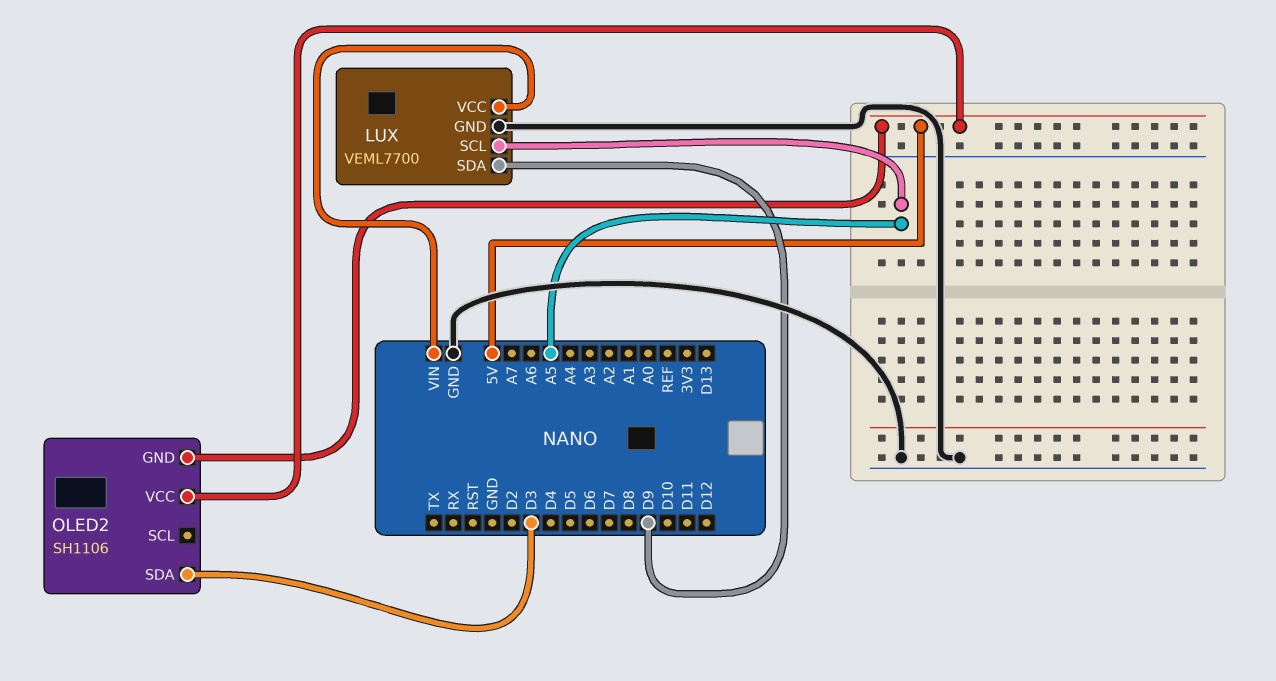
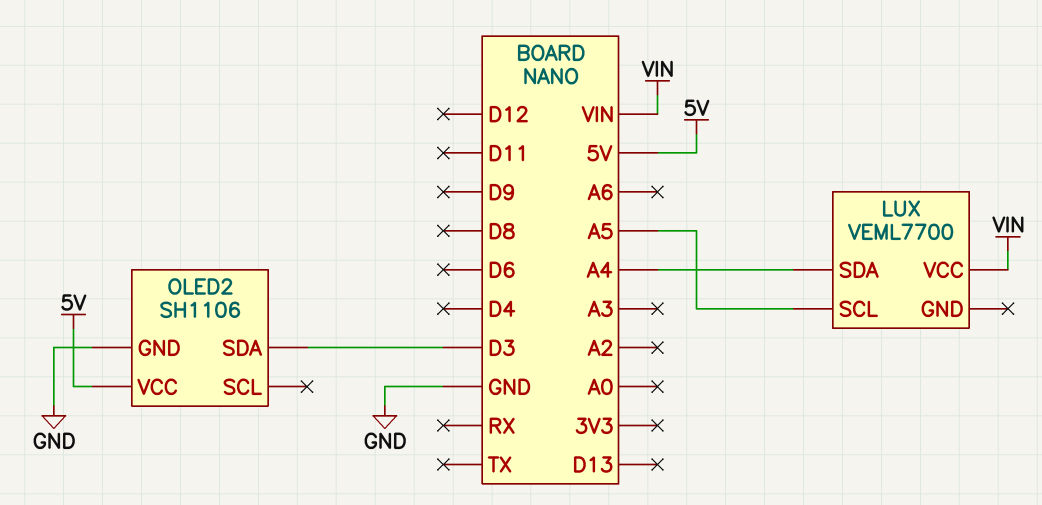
LUX pin GND: GND -> none
LUX pin SDA: D9 -> A4
OLED2 pin GND: 5V -> GND

